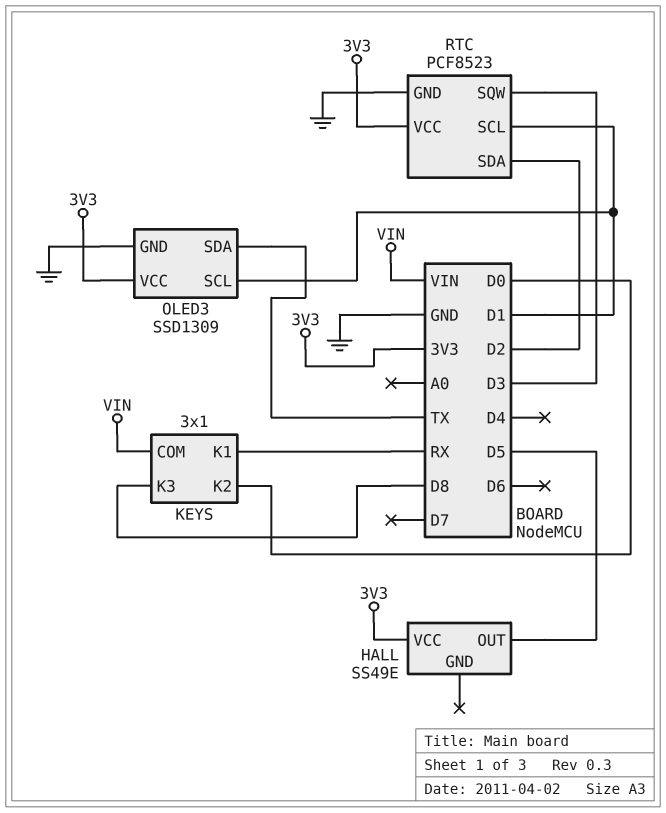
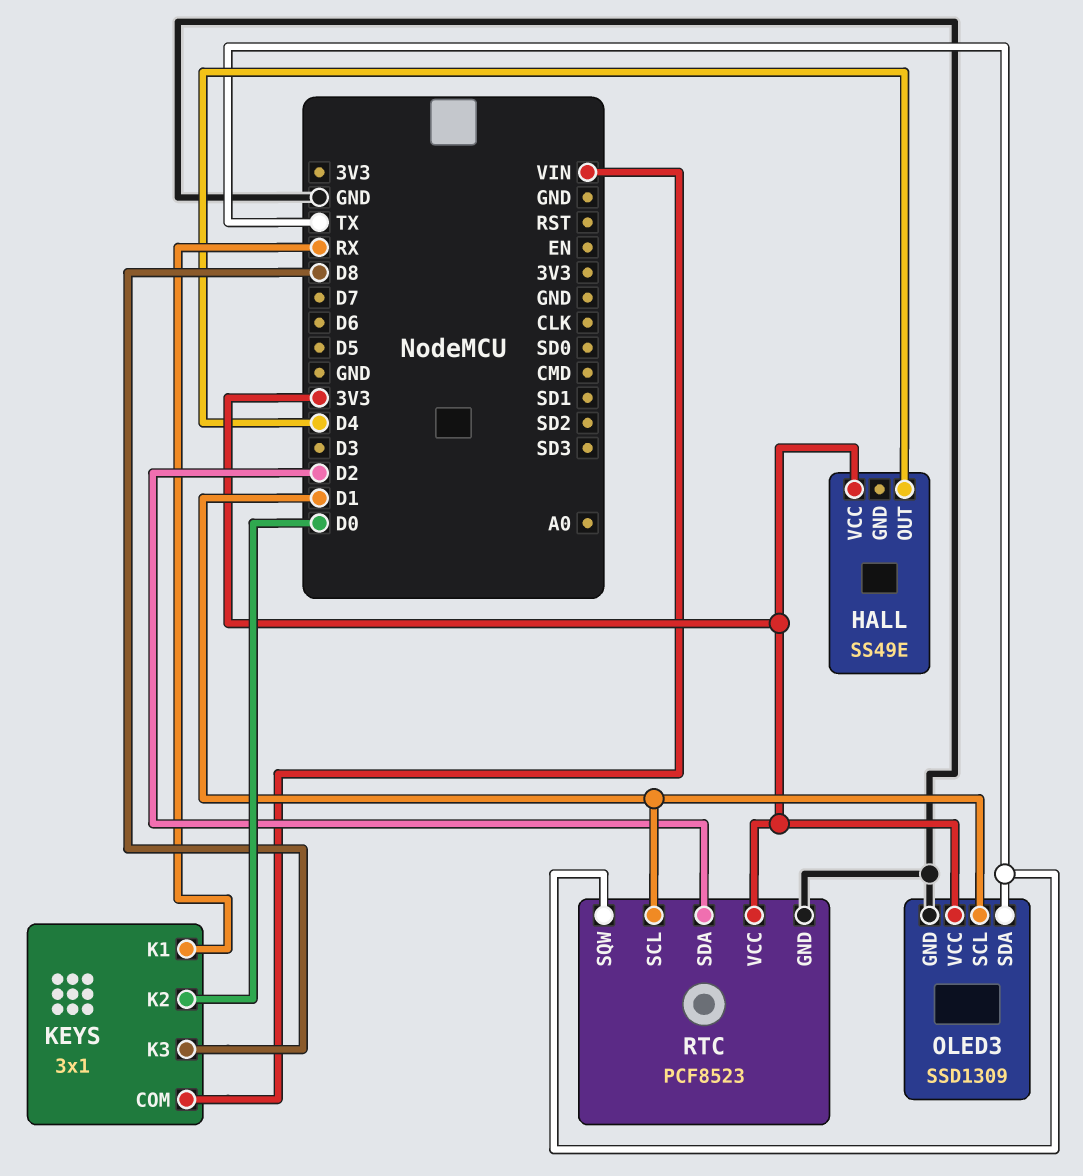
HALL pin OUT: D5 -> D4
RTC pin SQW: D3 -> TX

